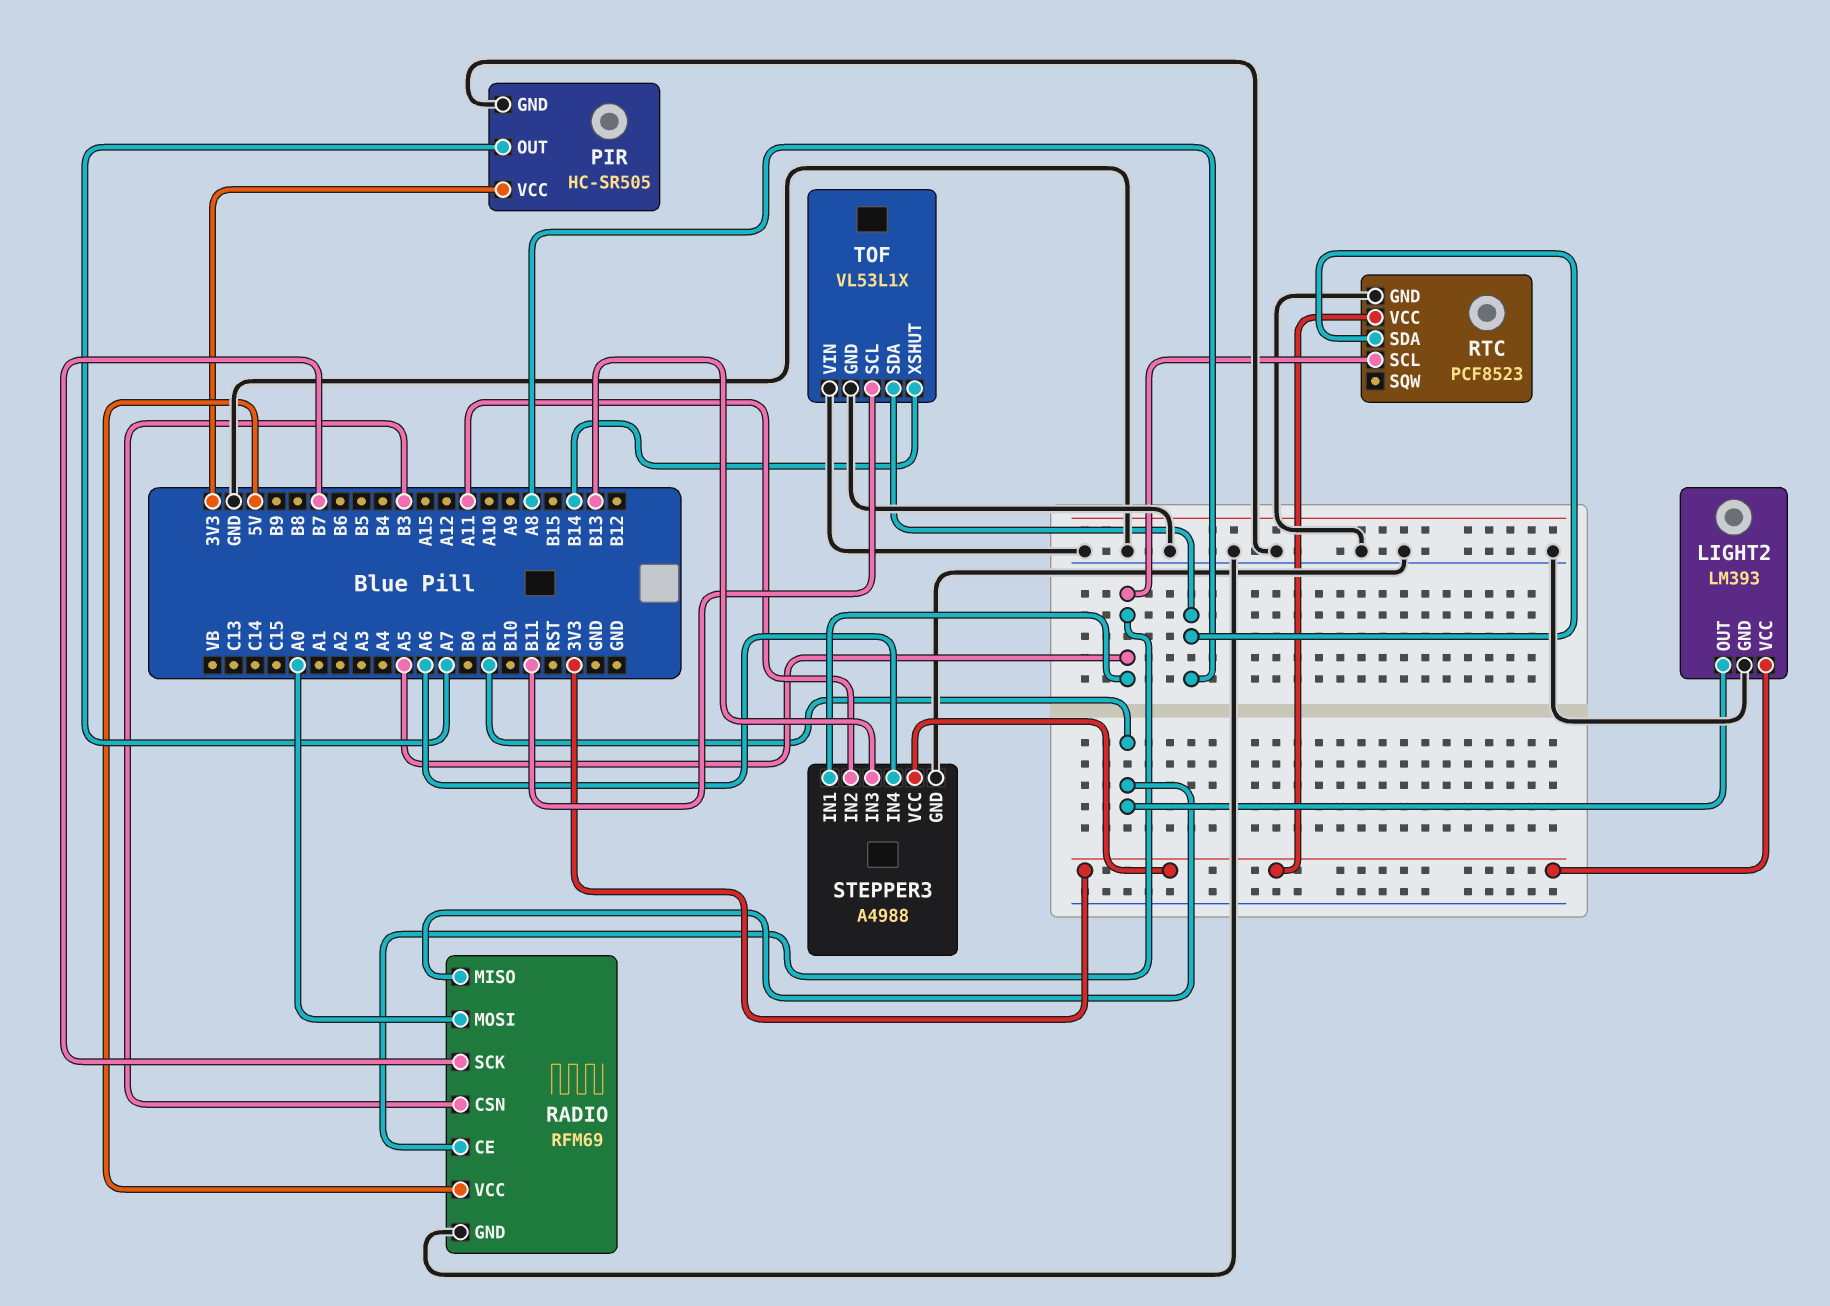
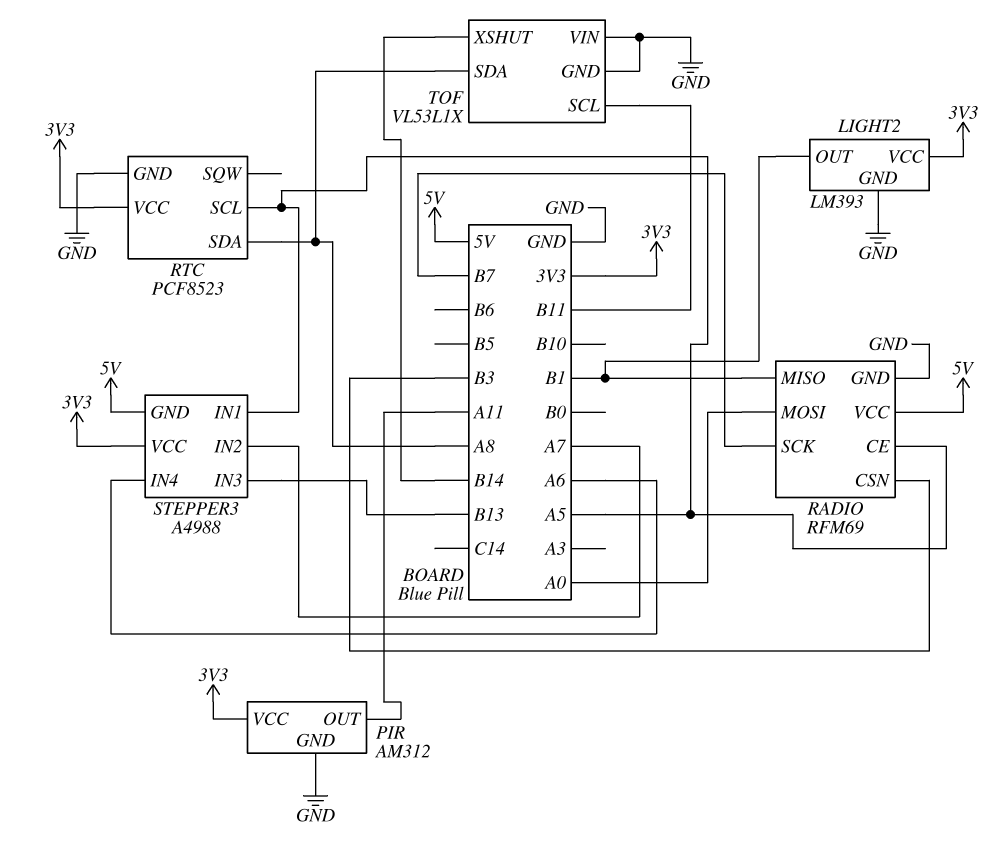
PIR: HC-SR505 -> AM312
PIR pin OUT: A7 -> A11
STEPPER3 pin GND: GND -> 5V
STEPPER3 pin IN2: A11 -> A7

